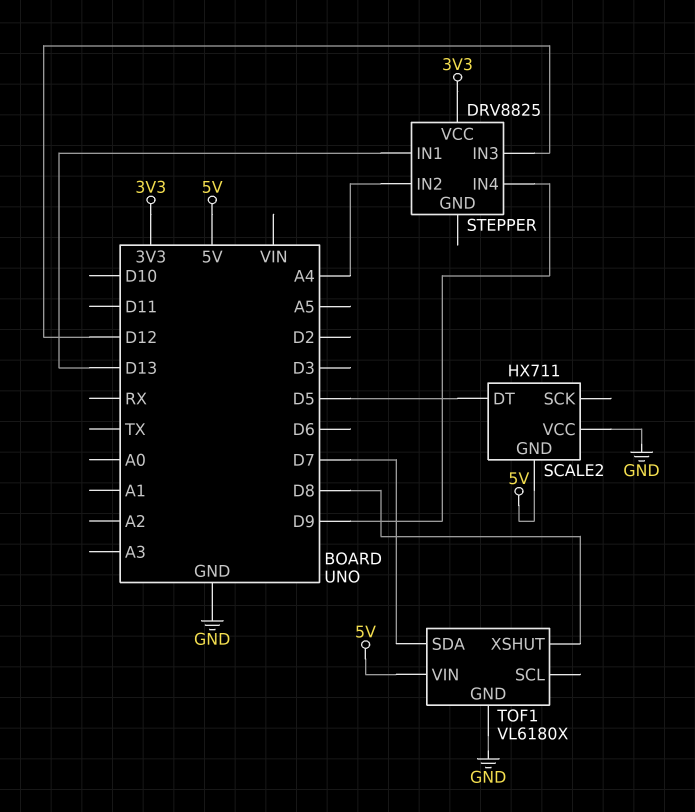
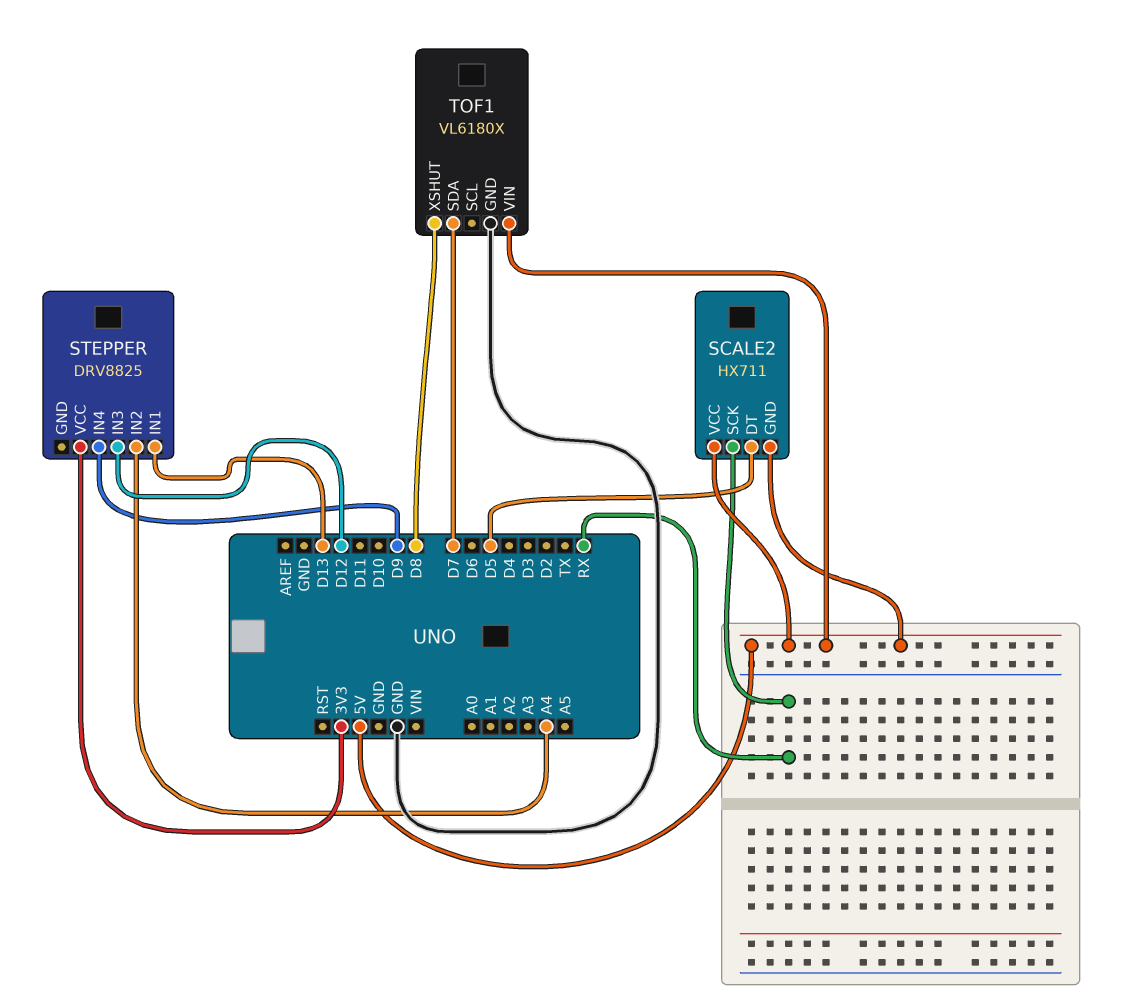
SCALE2 pin SCK: none -> RX
SCALE2 pin VCC: GND -> 5V

